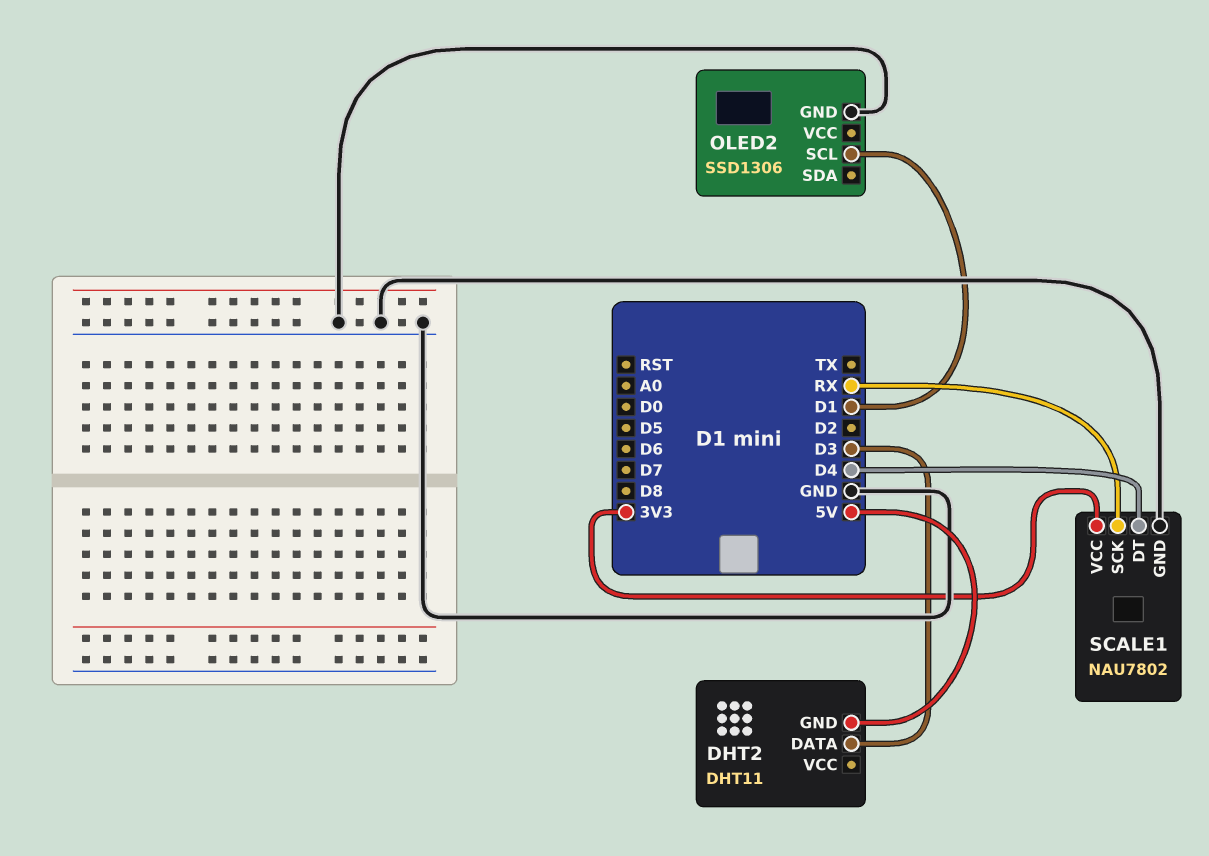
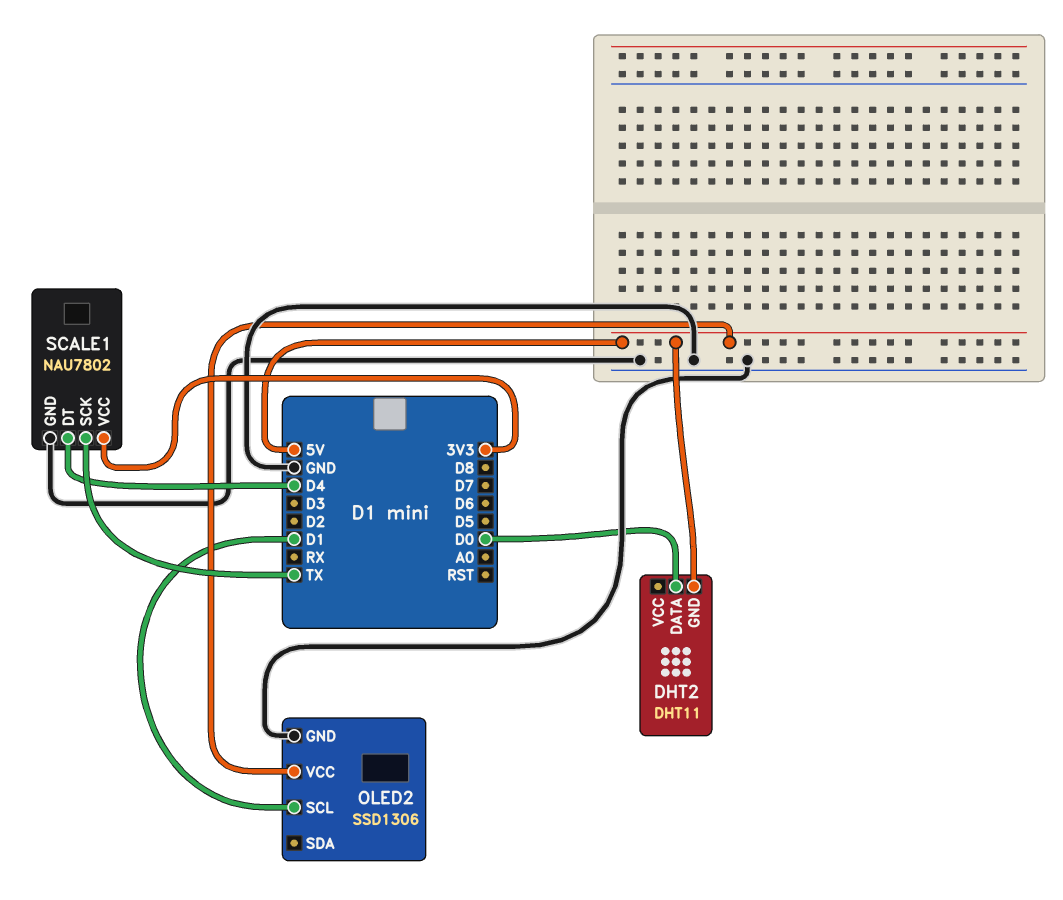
DHT2 pin DATA: D3 -> D0
OLED2 pin VCC: none -> 5V
SCALE1 pin SCK: RX -> TX

